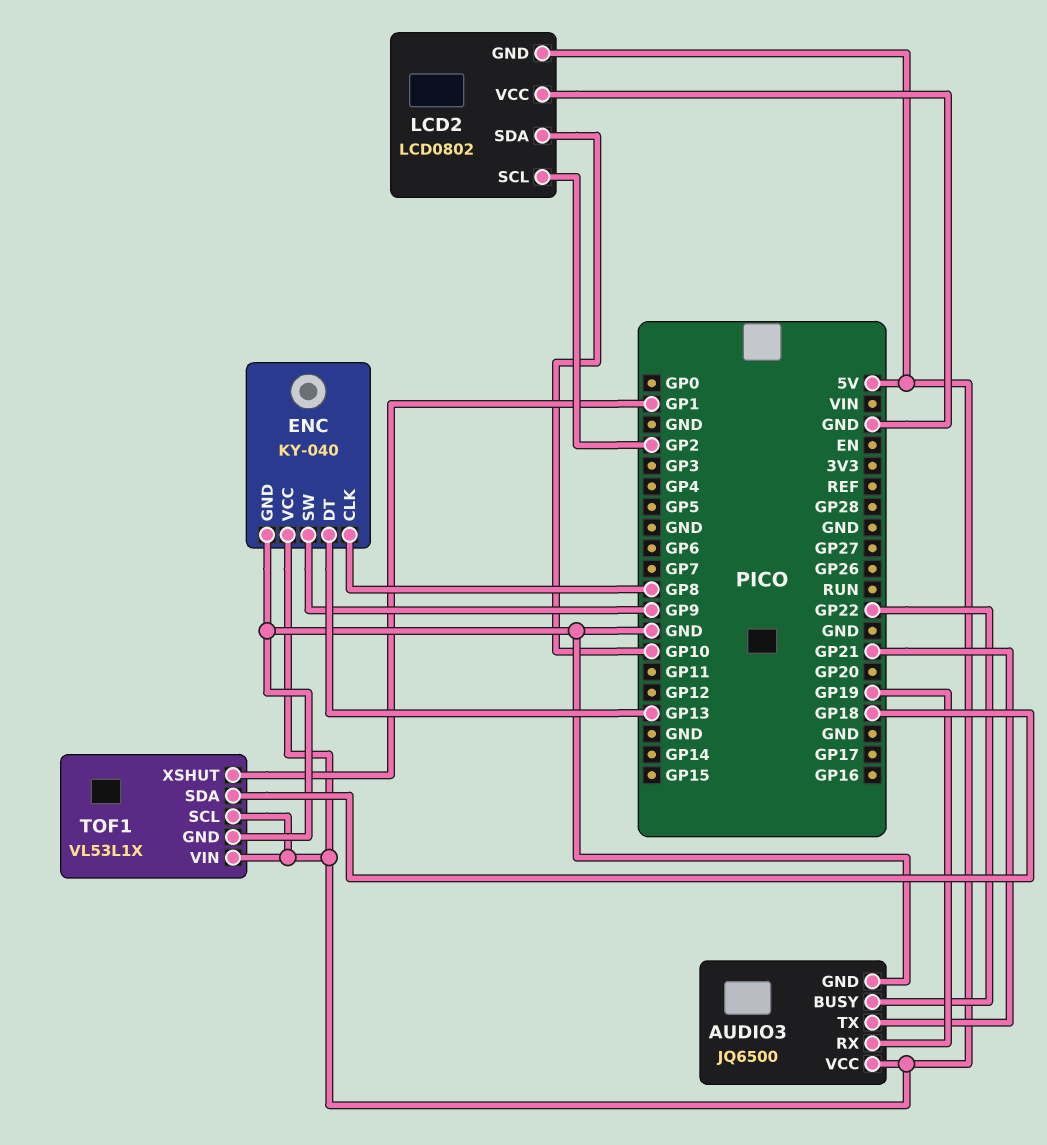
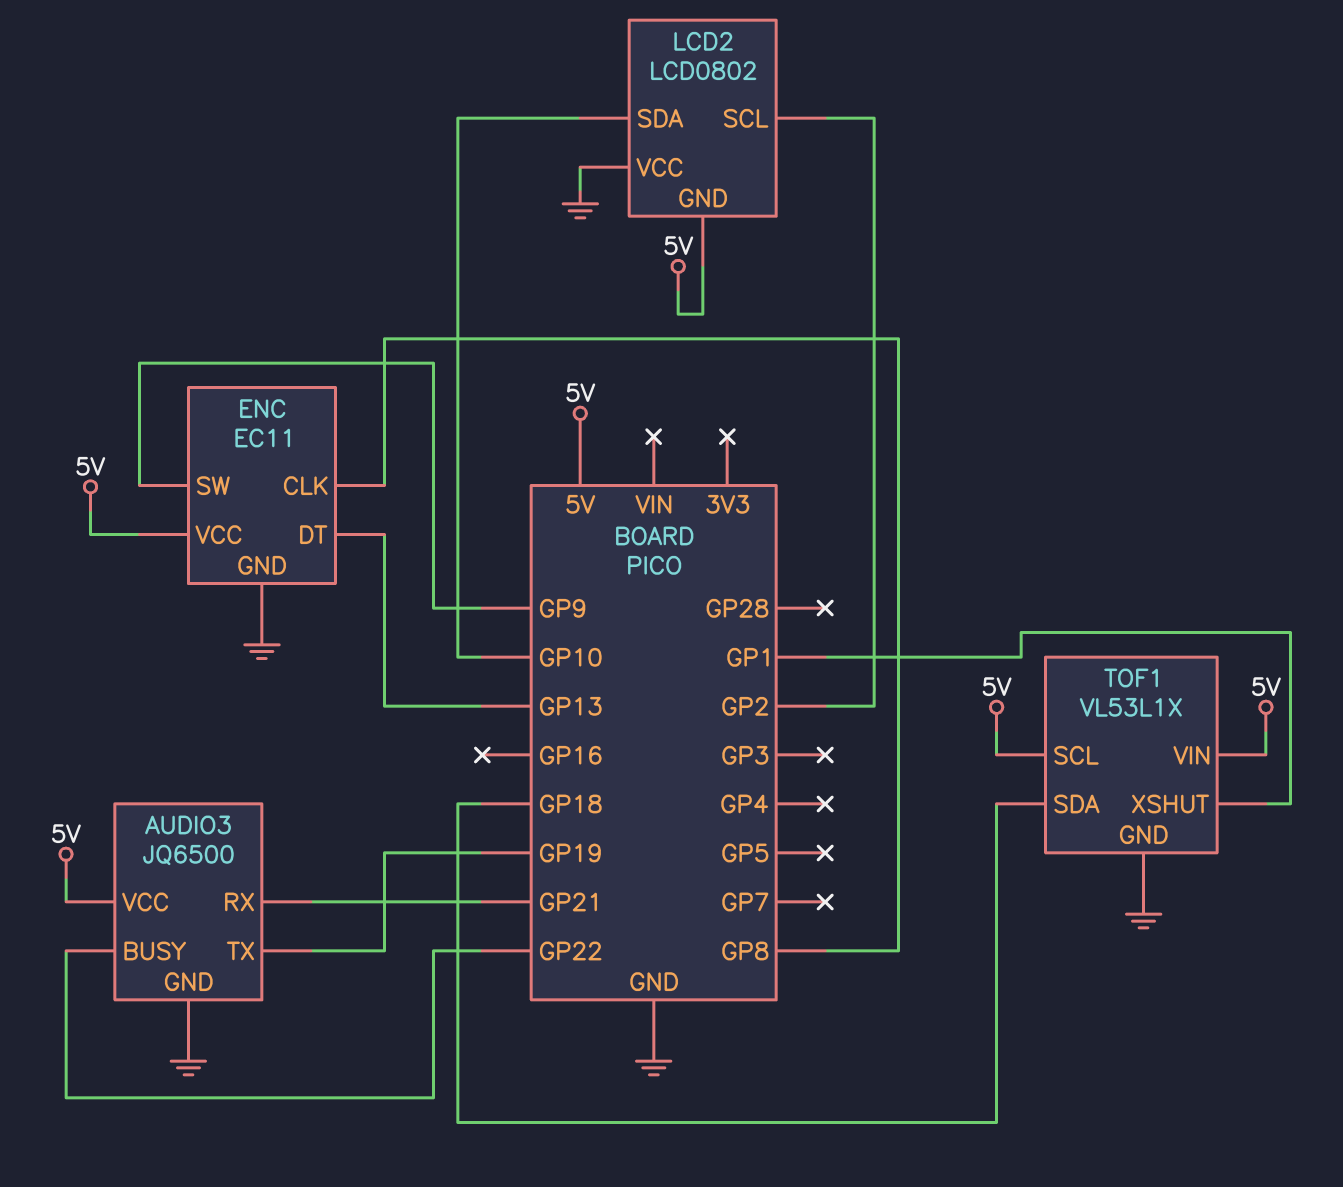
AUDIO3 pin RX: GP19 -> GP21
AUDIO3 pin TX: GP21 -> GP19
ENC: KY-040 -> EC11

